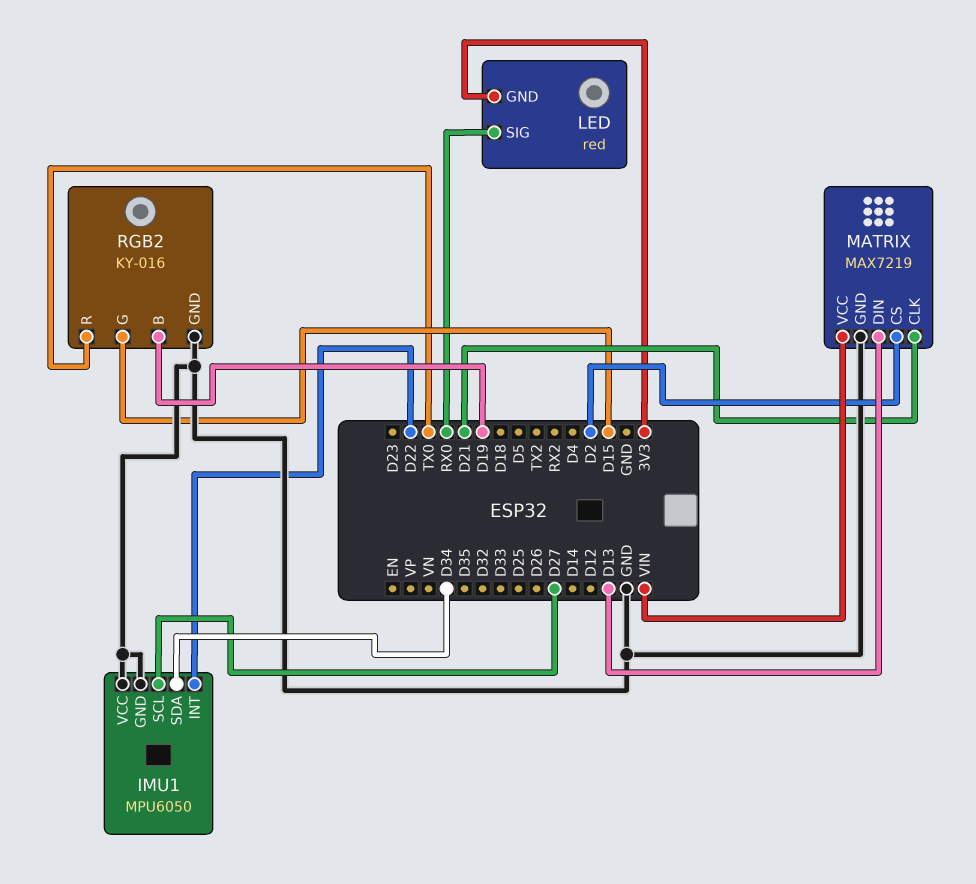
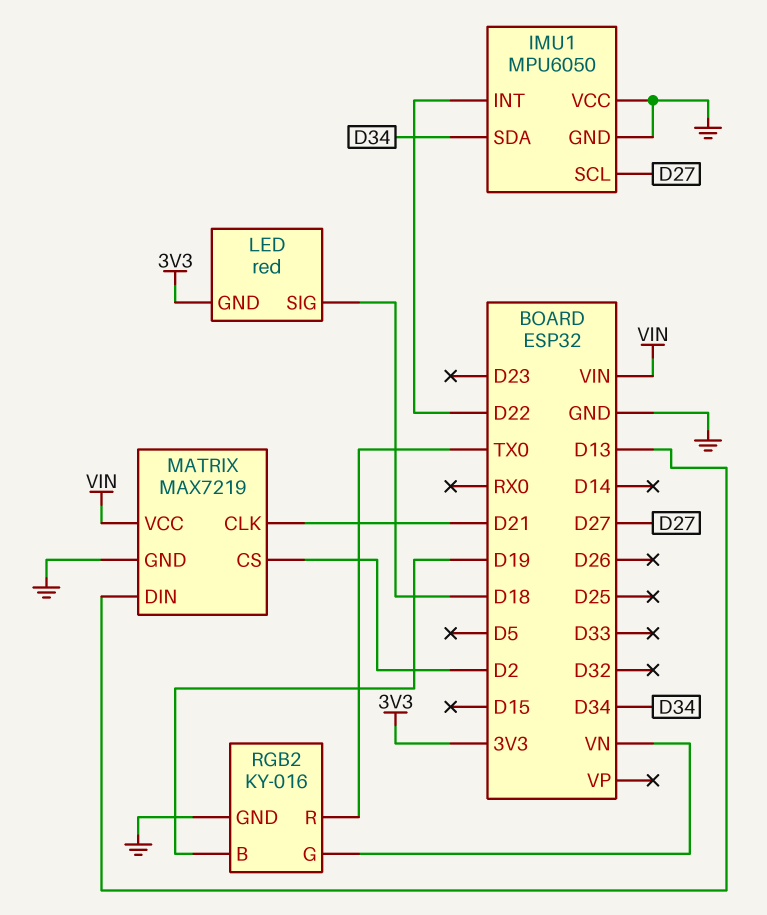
LED pin SIG: RX0 -> D18
RGB2 pin G: D15 -> VN

